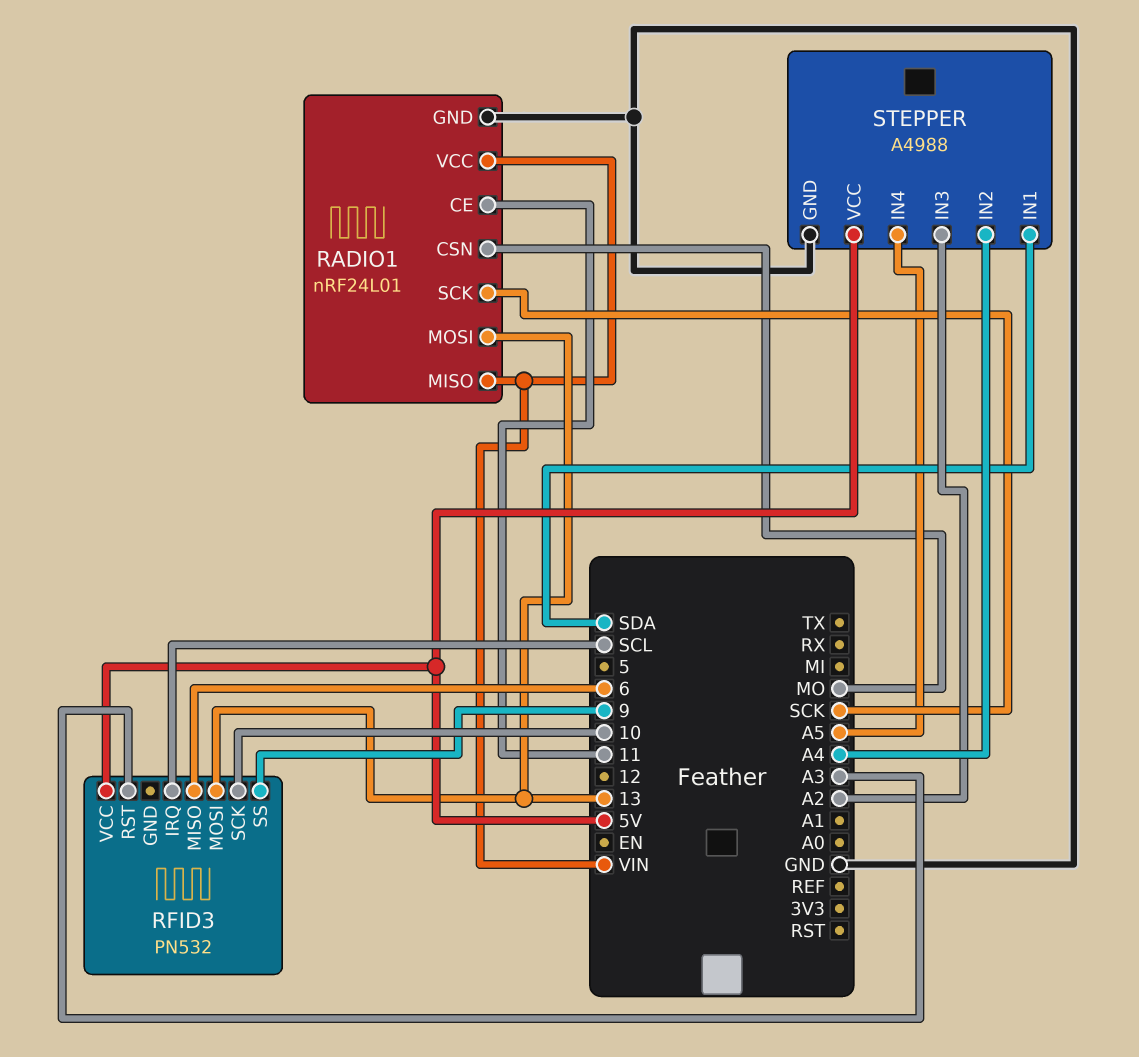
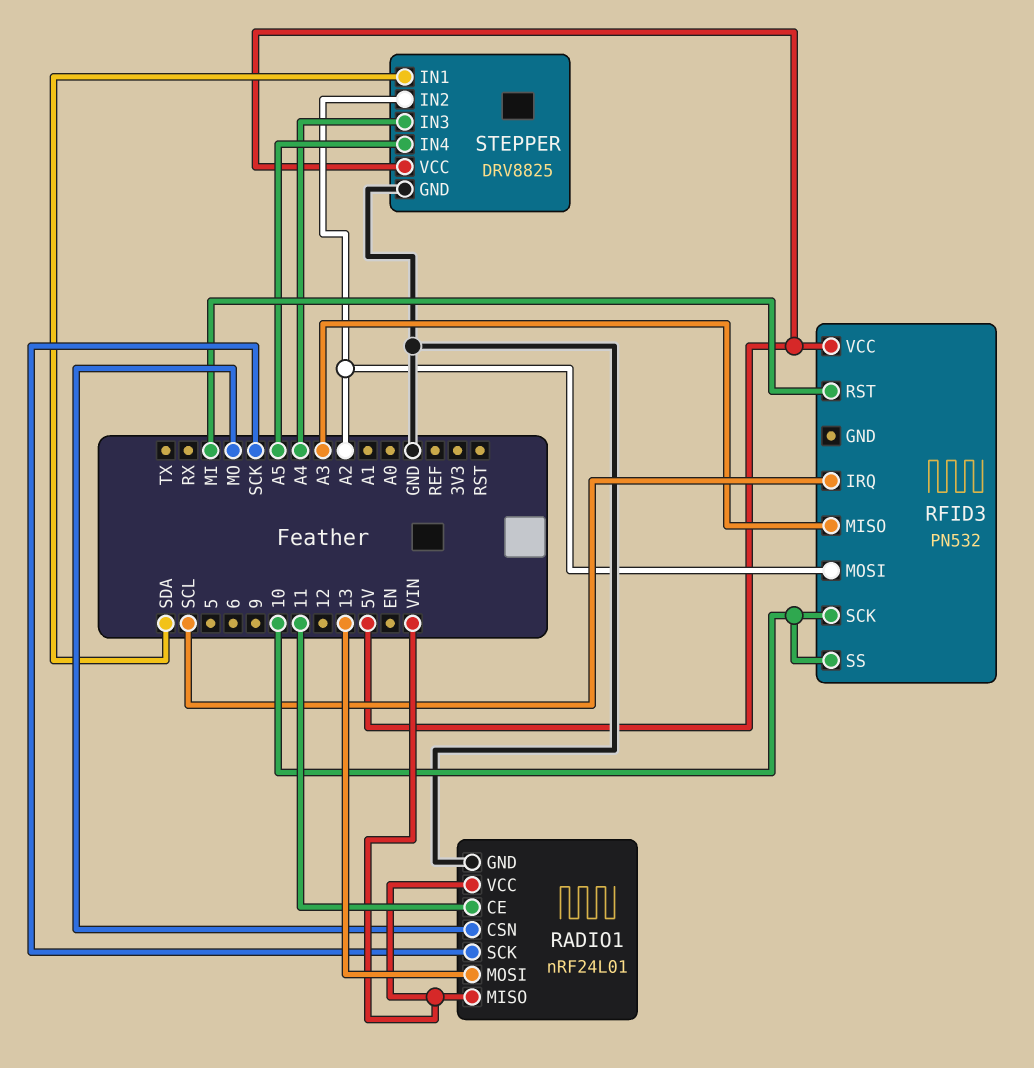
RFID3 pin MISO: 6 -> A3
RFID3 pin MOSI: 13 -> A2
RFID3 pin RST: A3 -> MI
RFID3 pin SS: 9 -> 10
STEPPER: A4988 -> DRV8825
STEPPER pin IN2: A4 -> A2
STEPPER pin IN3: A2 -> A4

